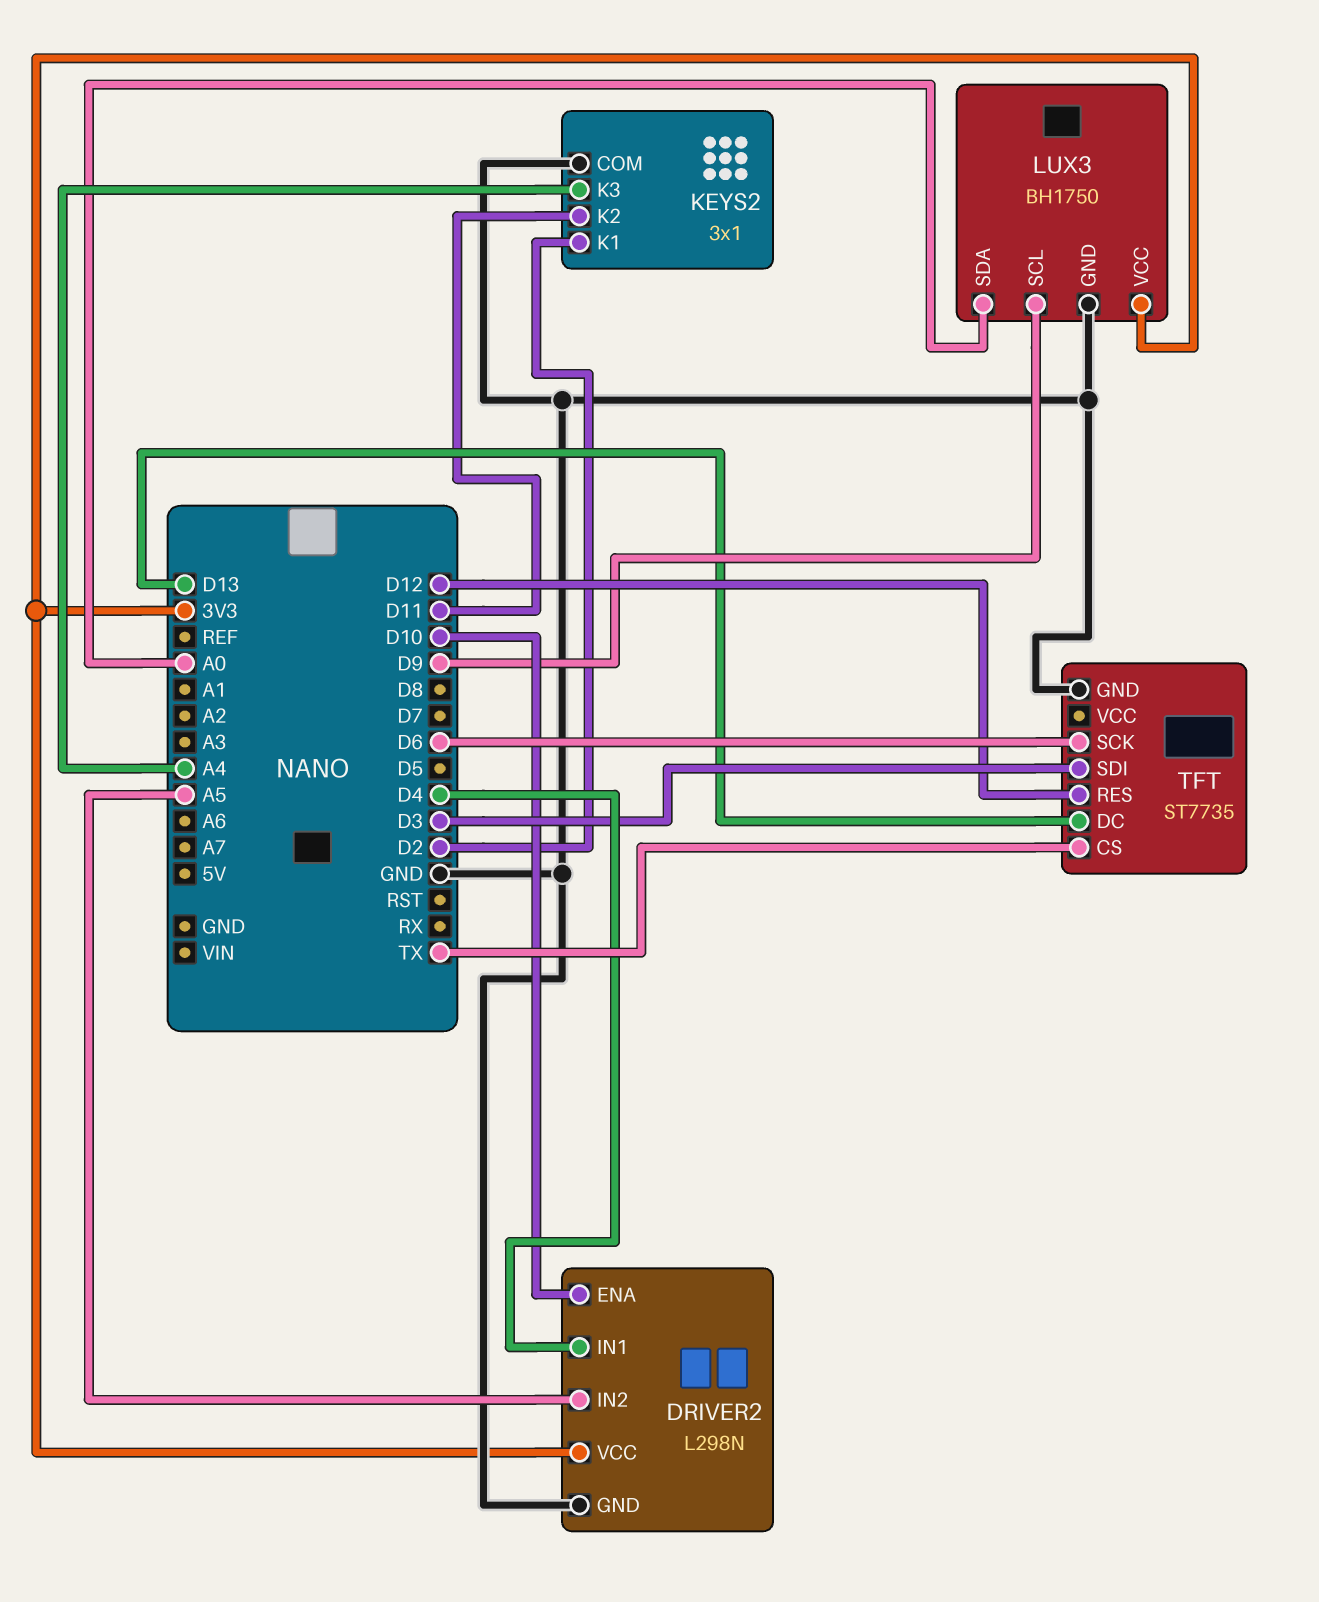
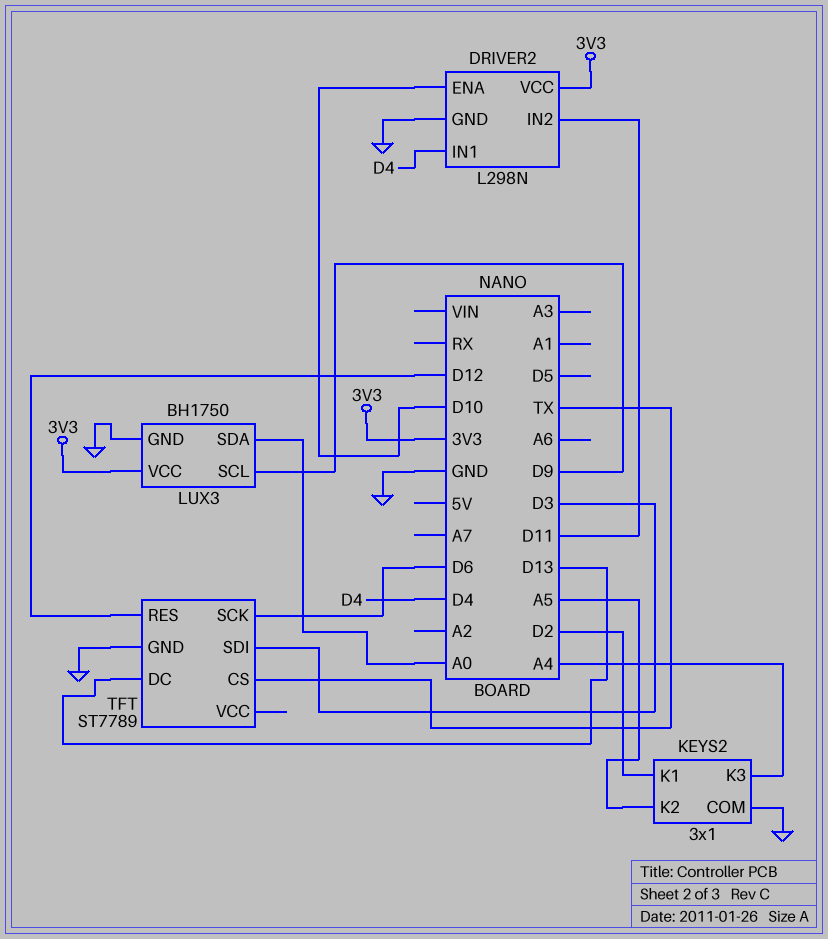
DRIVER2 pin IN2: A5 -> D11
KEYS2 pin K2: D11 -> A5
TFT: ST7735 -> ST7789

